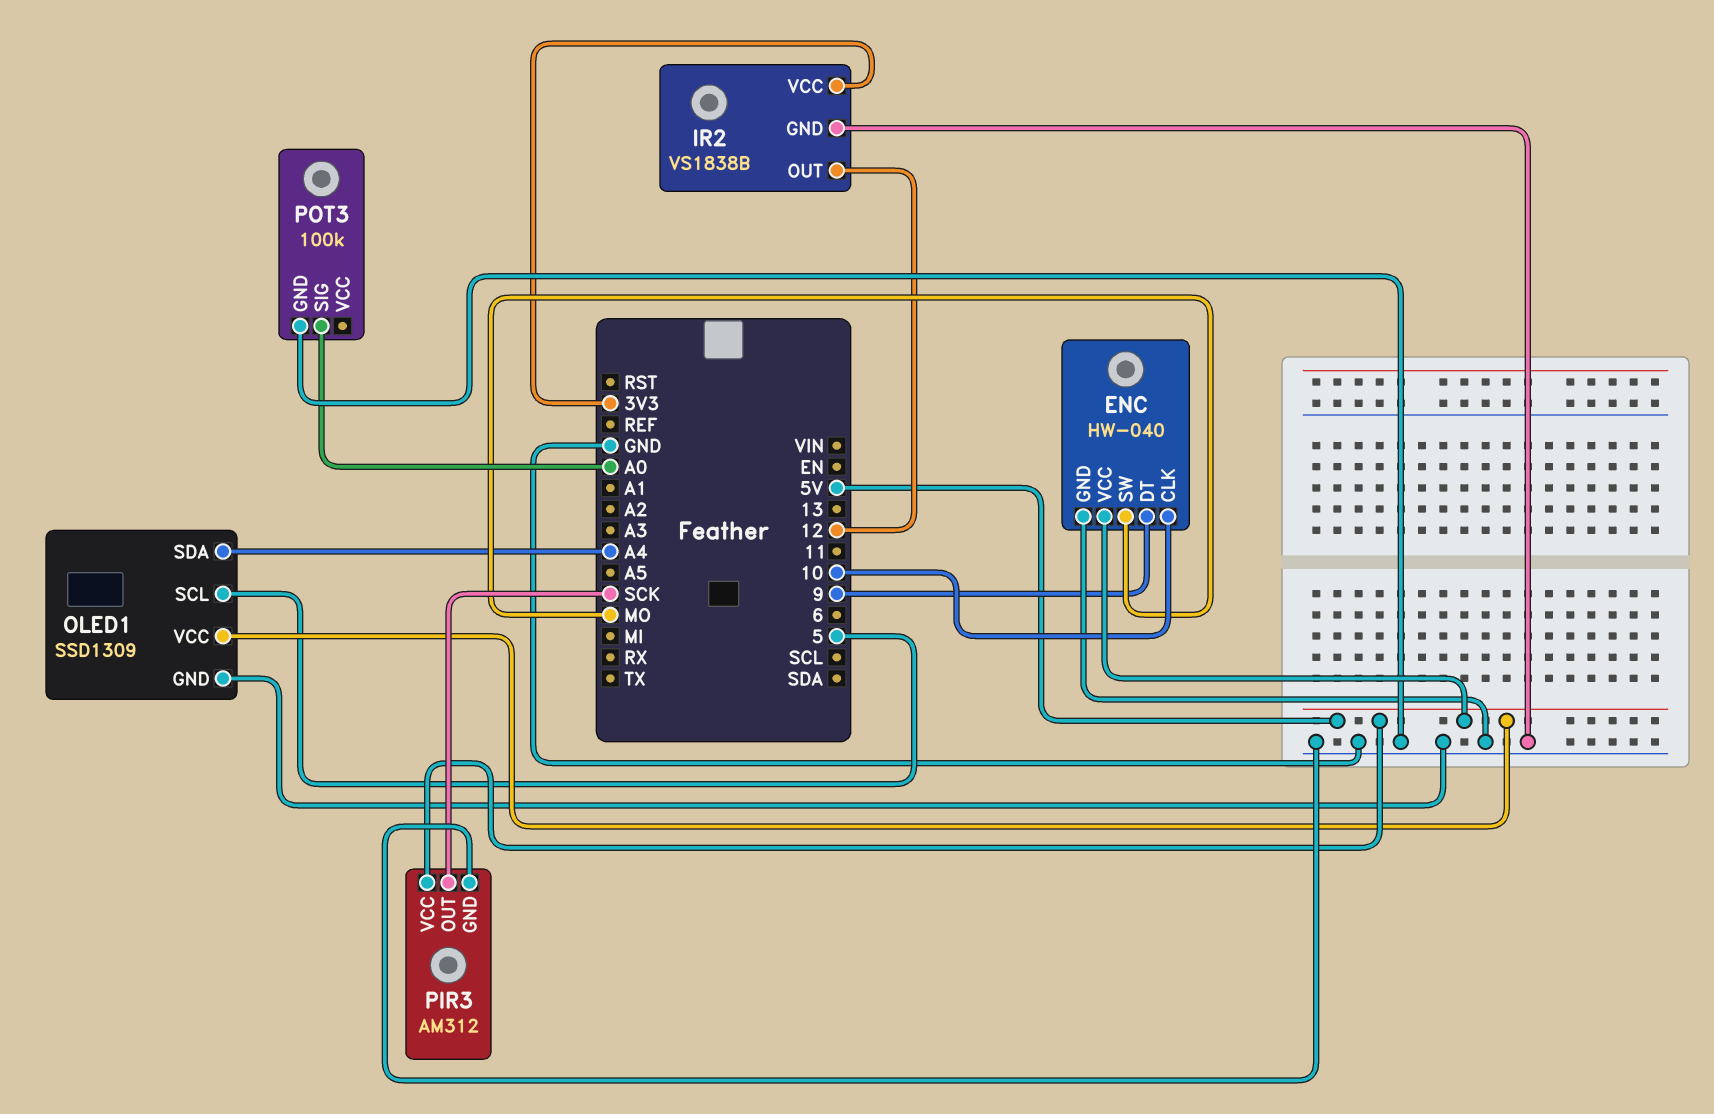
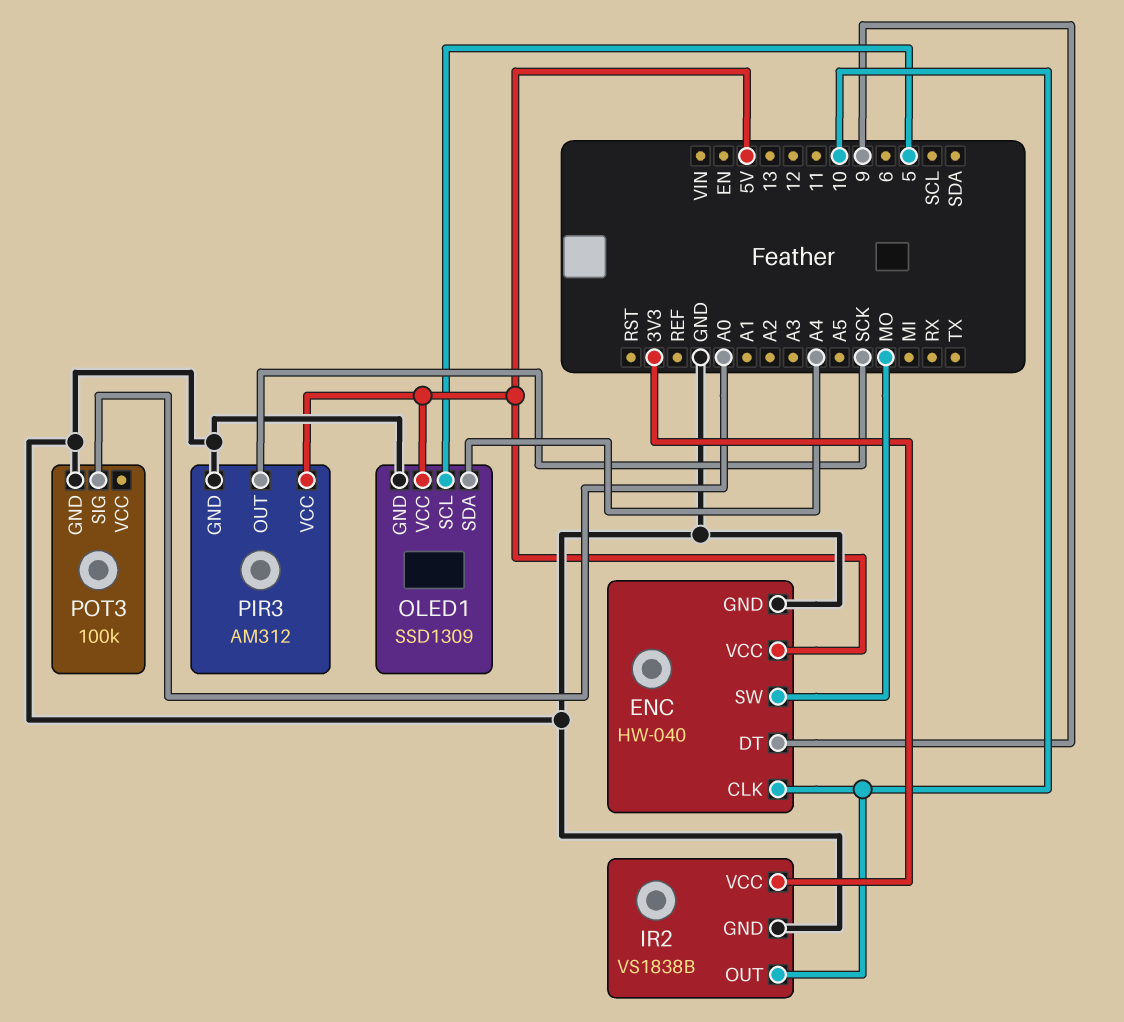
IR2 pin OUT: 12 -> 10

